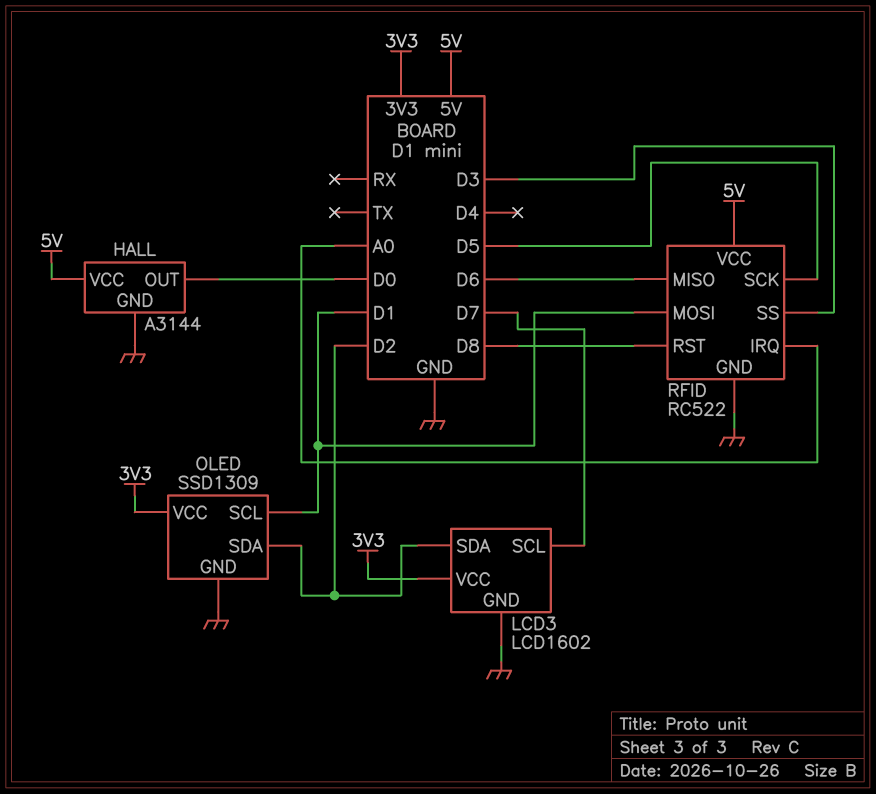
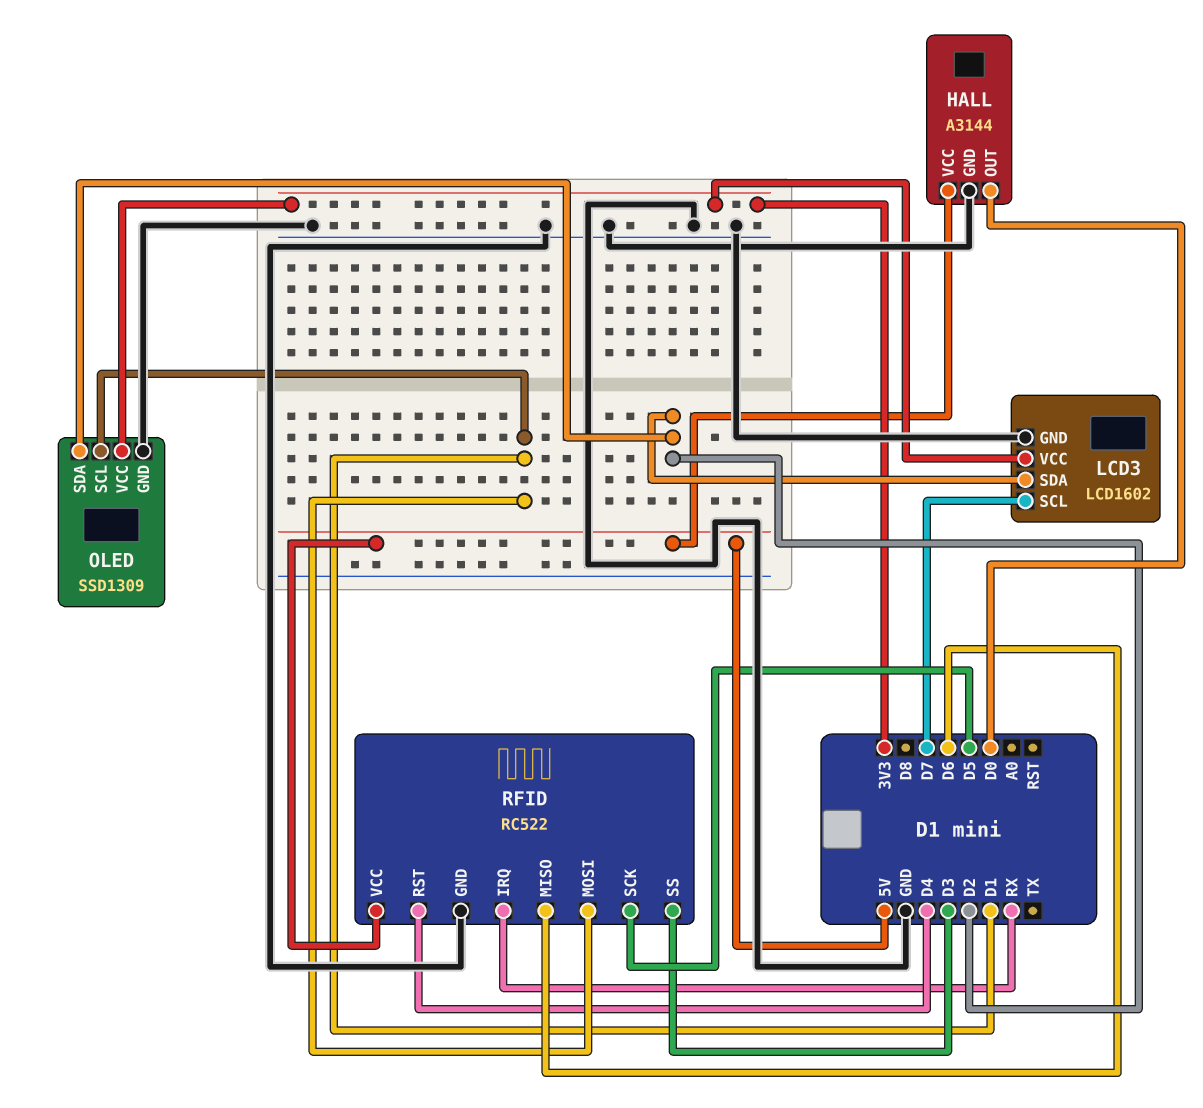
RFID pin IRQ: A0 -> RX
RFID pin RST: D8 -> D4

